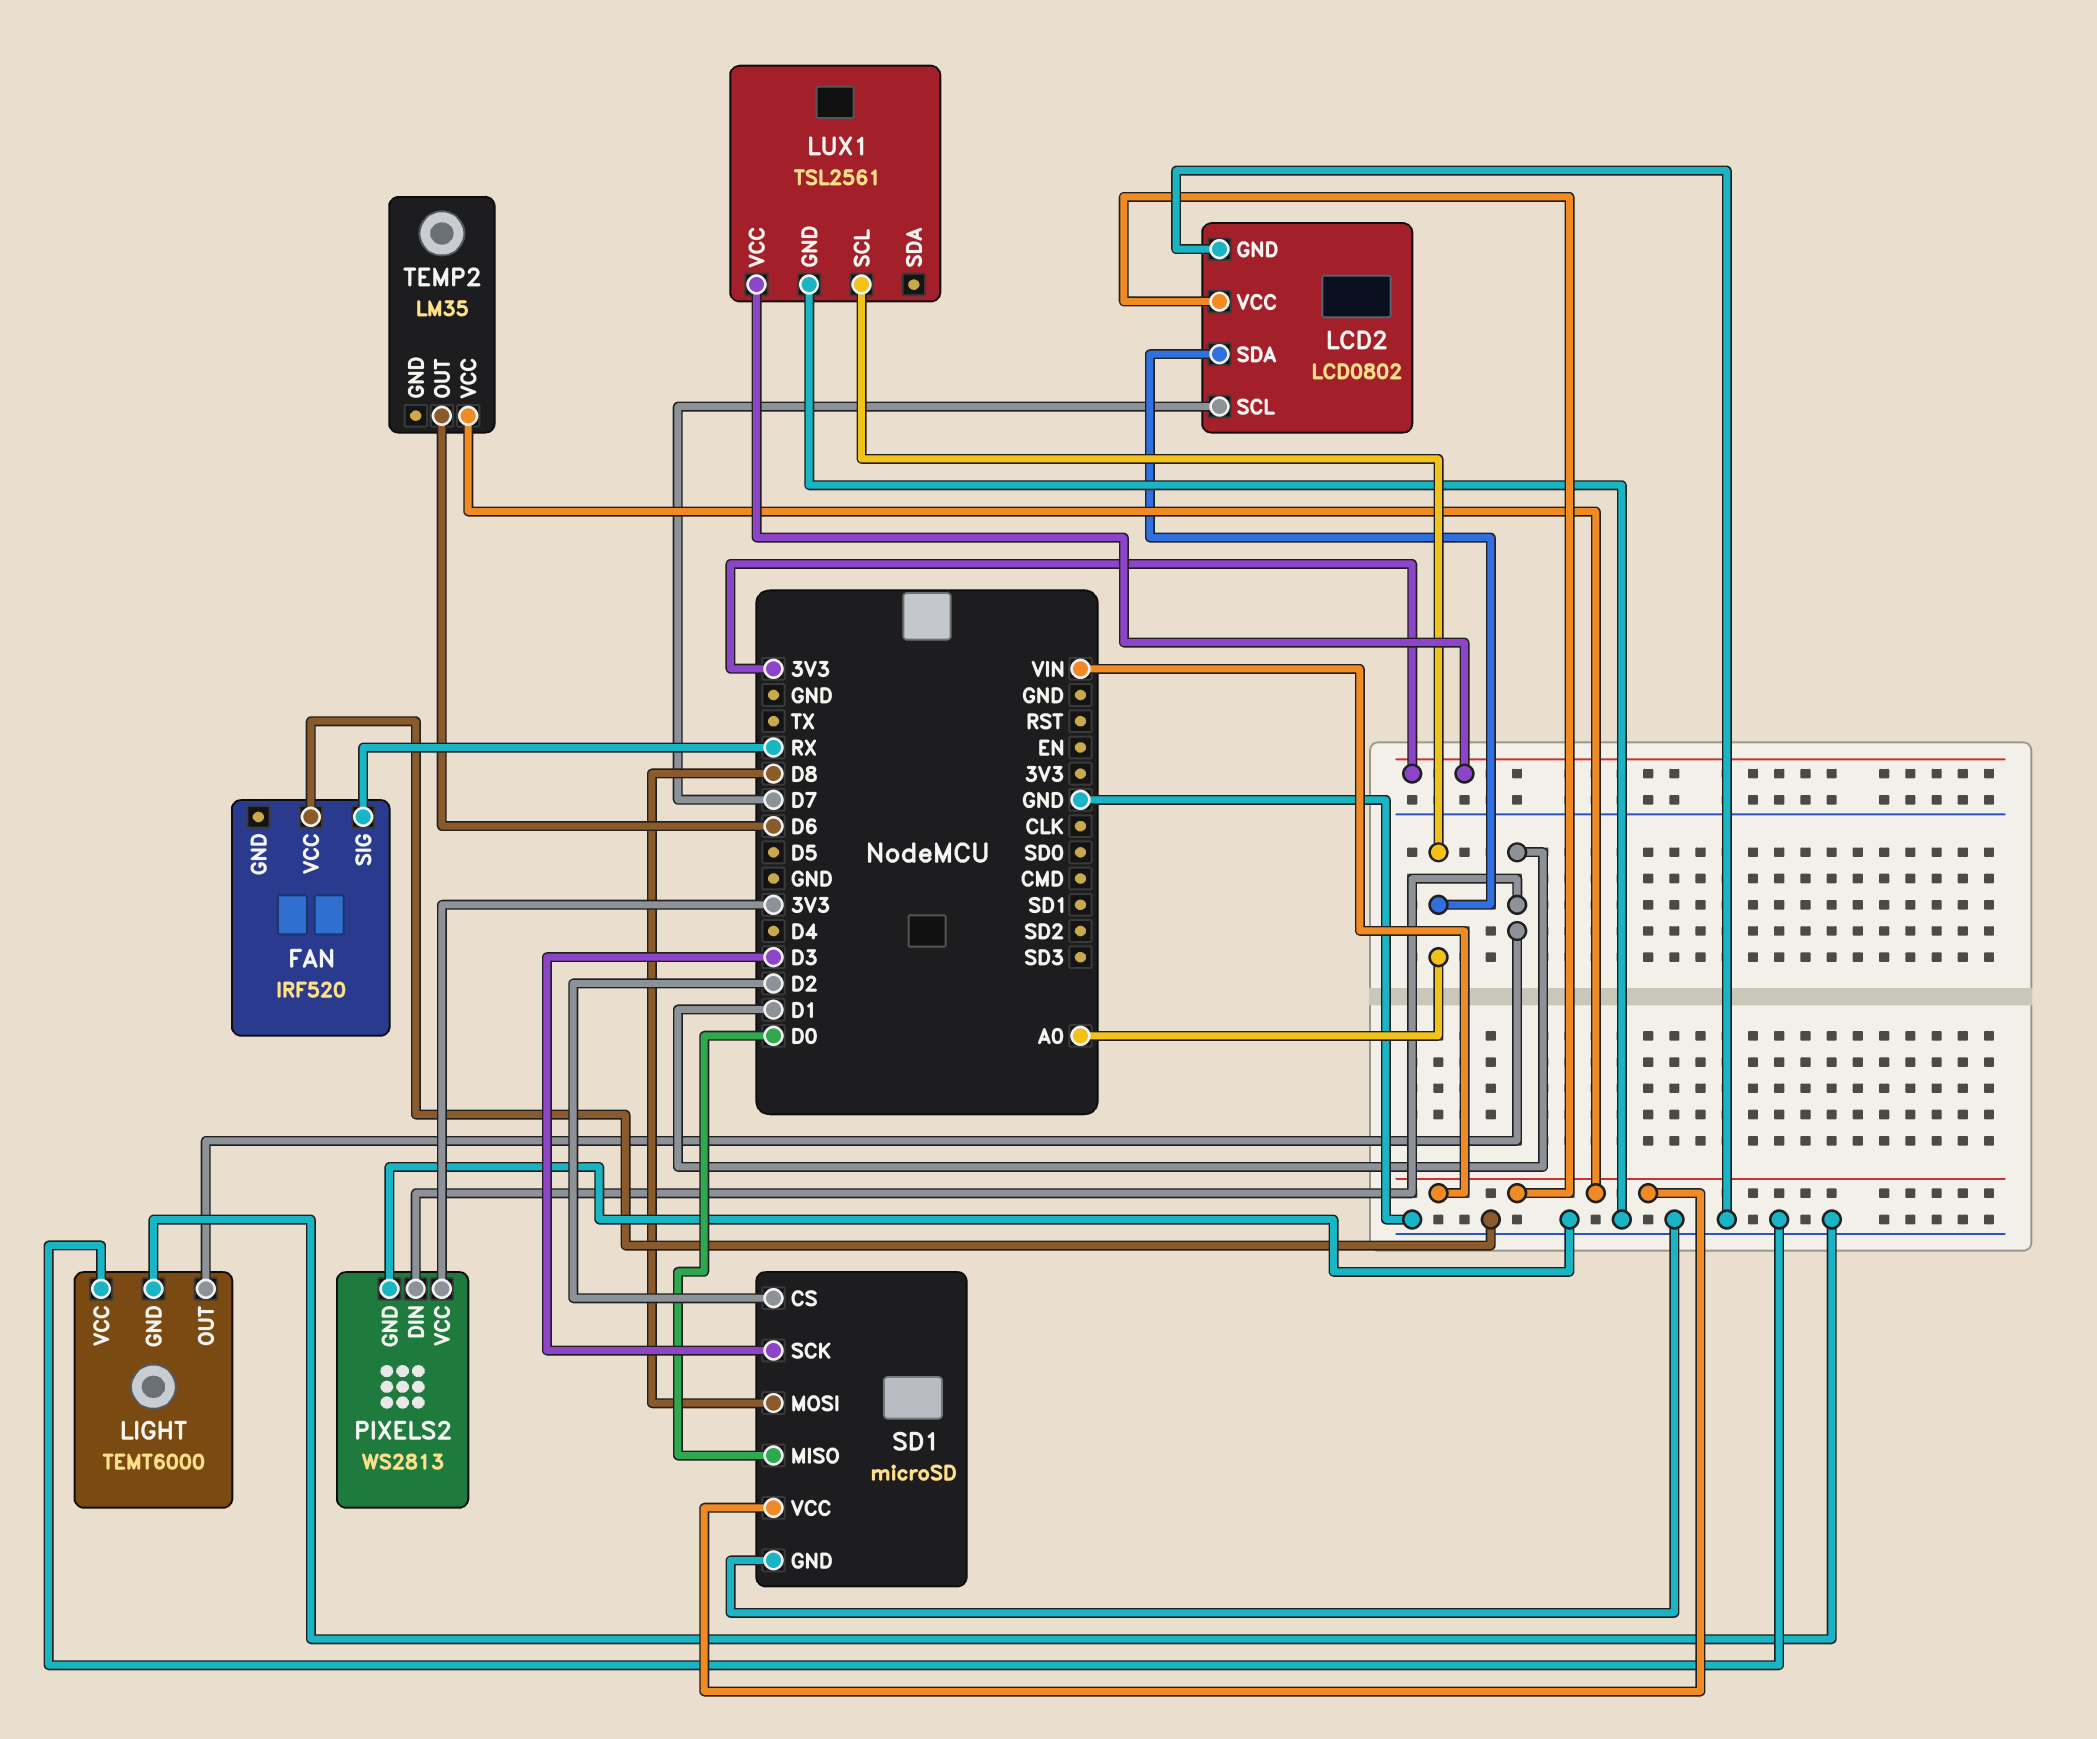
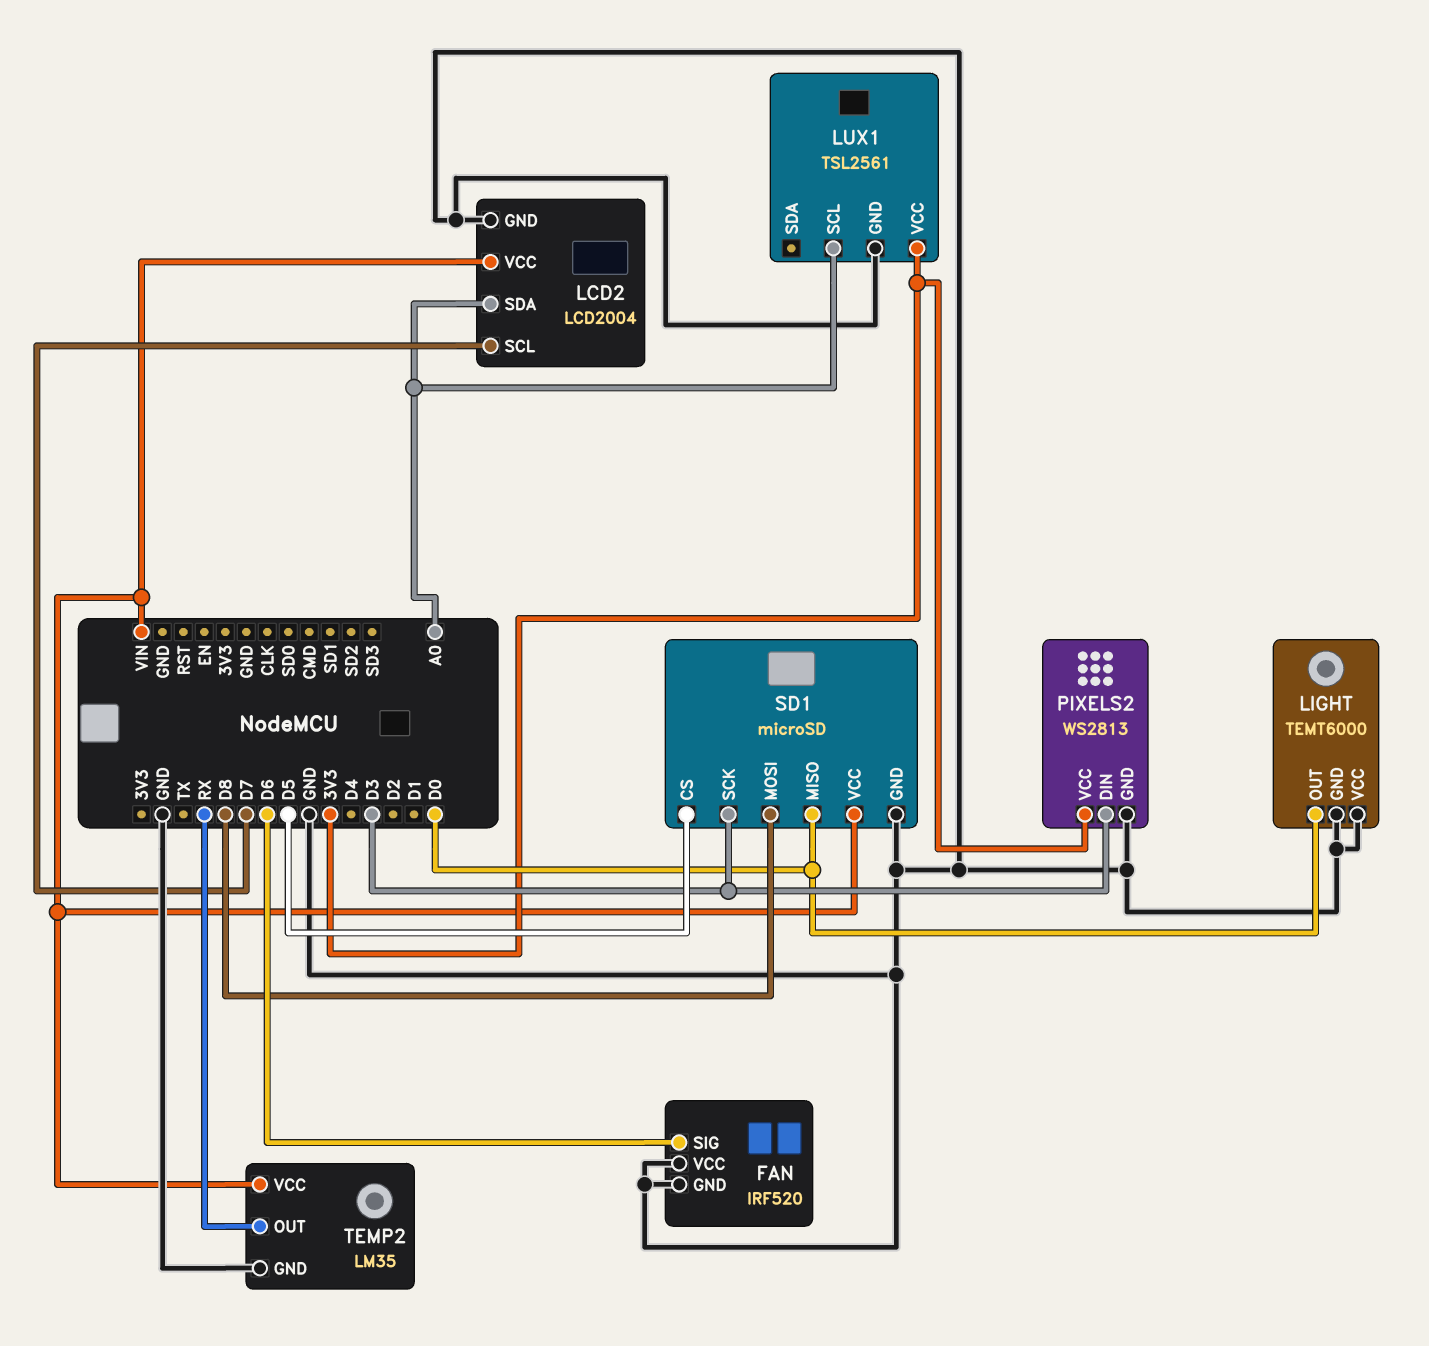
FAN pin GND: none -> GND
FAN pin SIG: RX -> D6
LCD2: LCD0802 -> LCD2004
LIGHT pin OUT: D1 -> D0
PIXELS2 pin DIN: D1 -> D3
SD1 pin CS: D2 -> D5
TEMP2 pin GND: none -> GND
TEMP2 pin OUT: D6 -> RX

